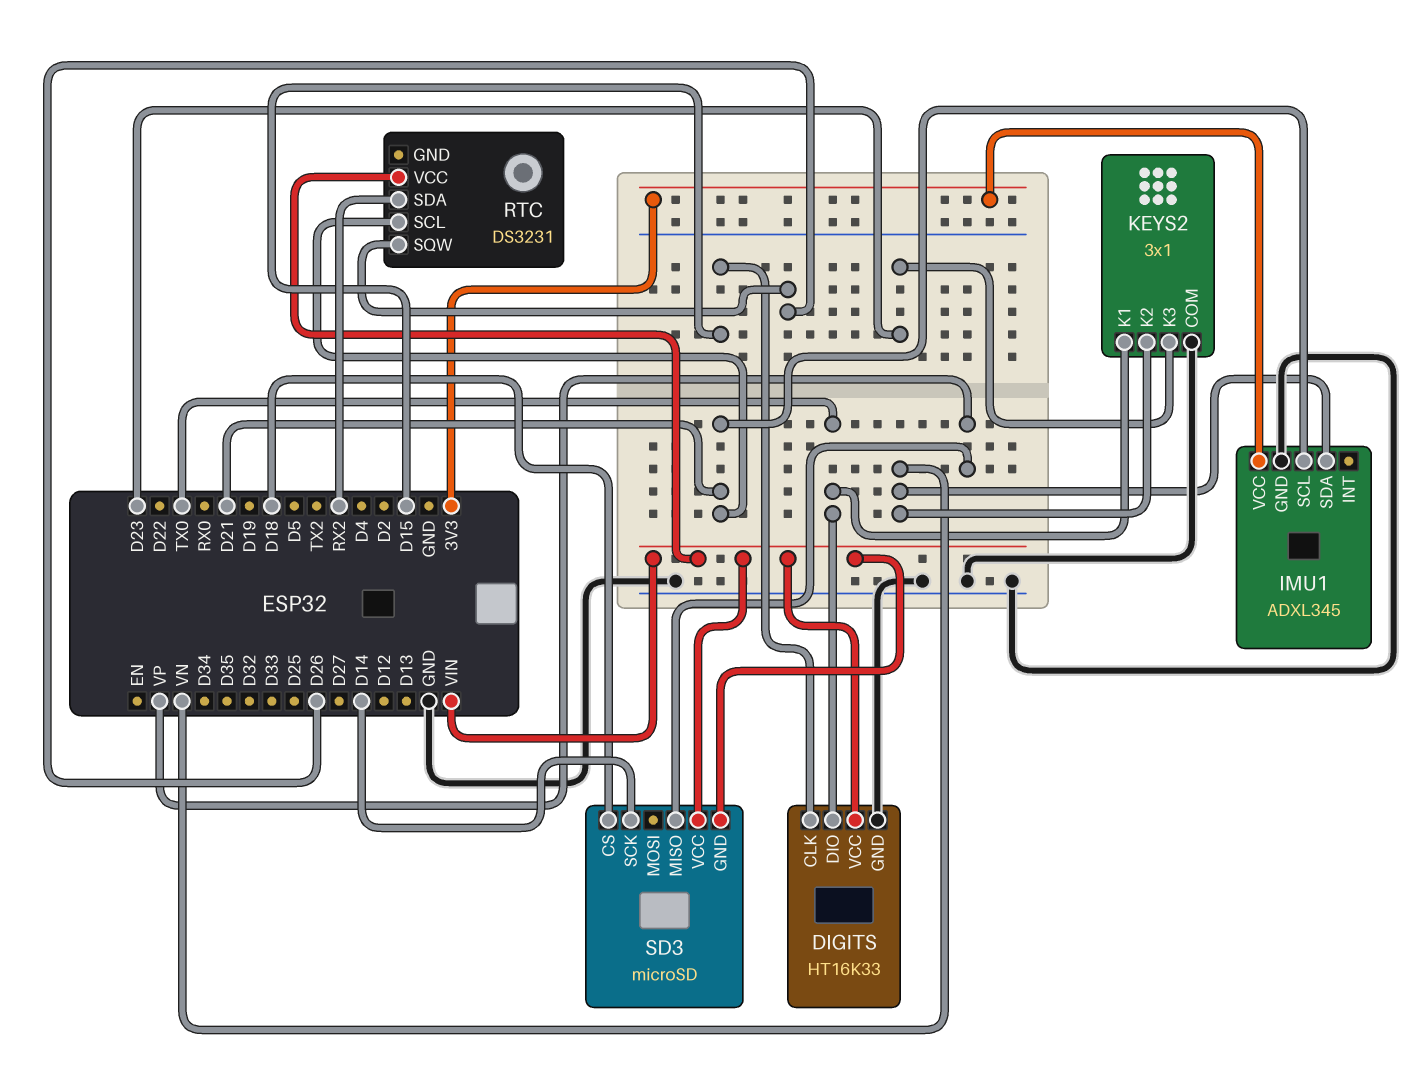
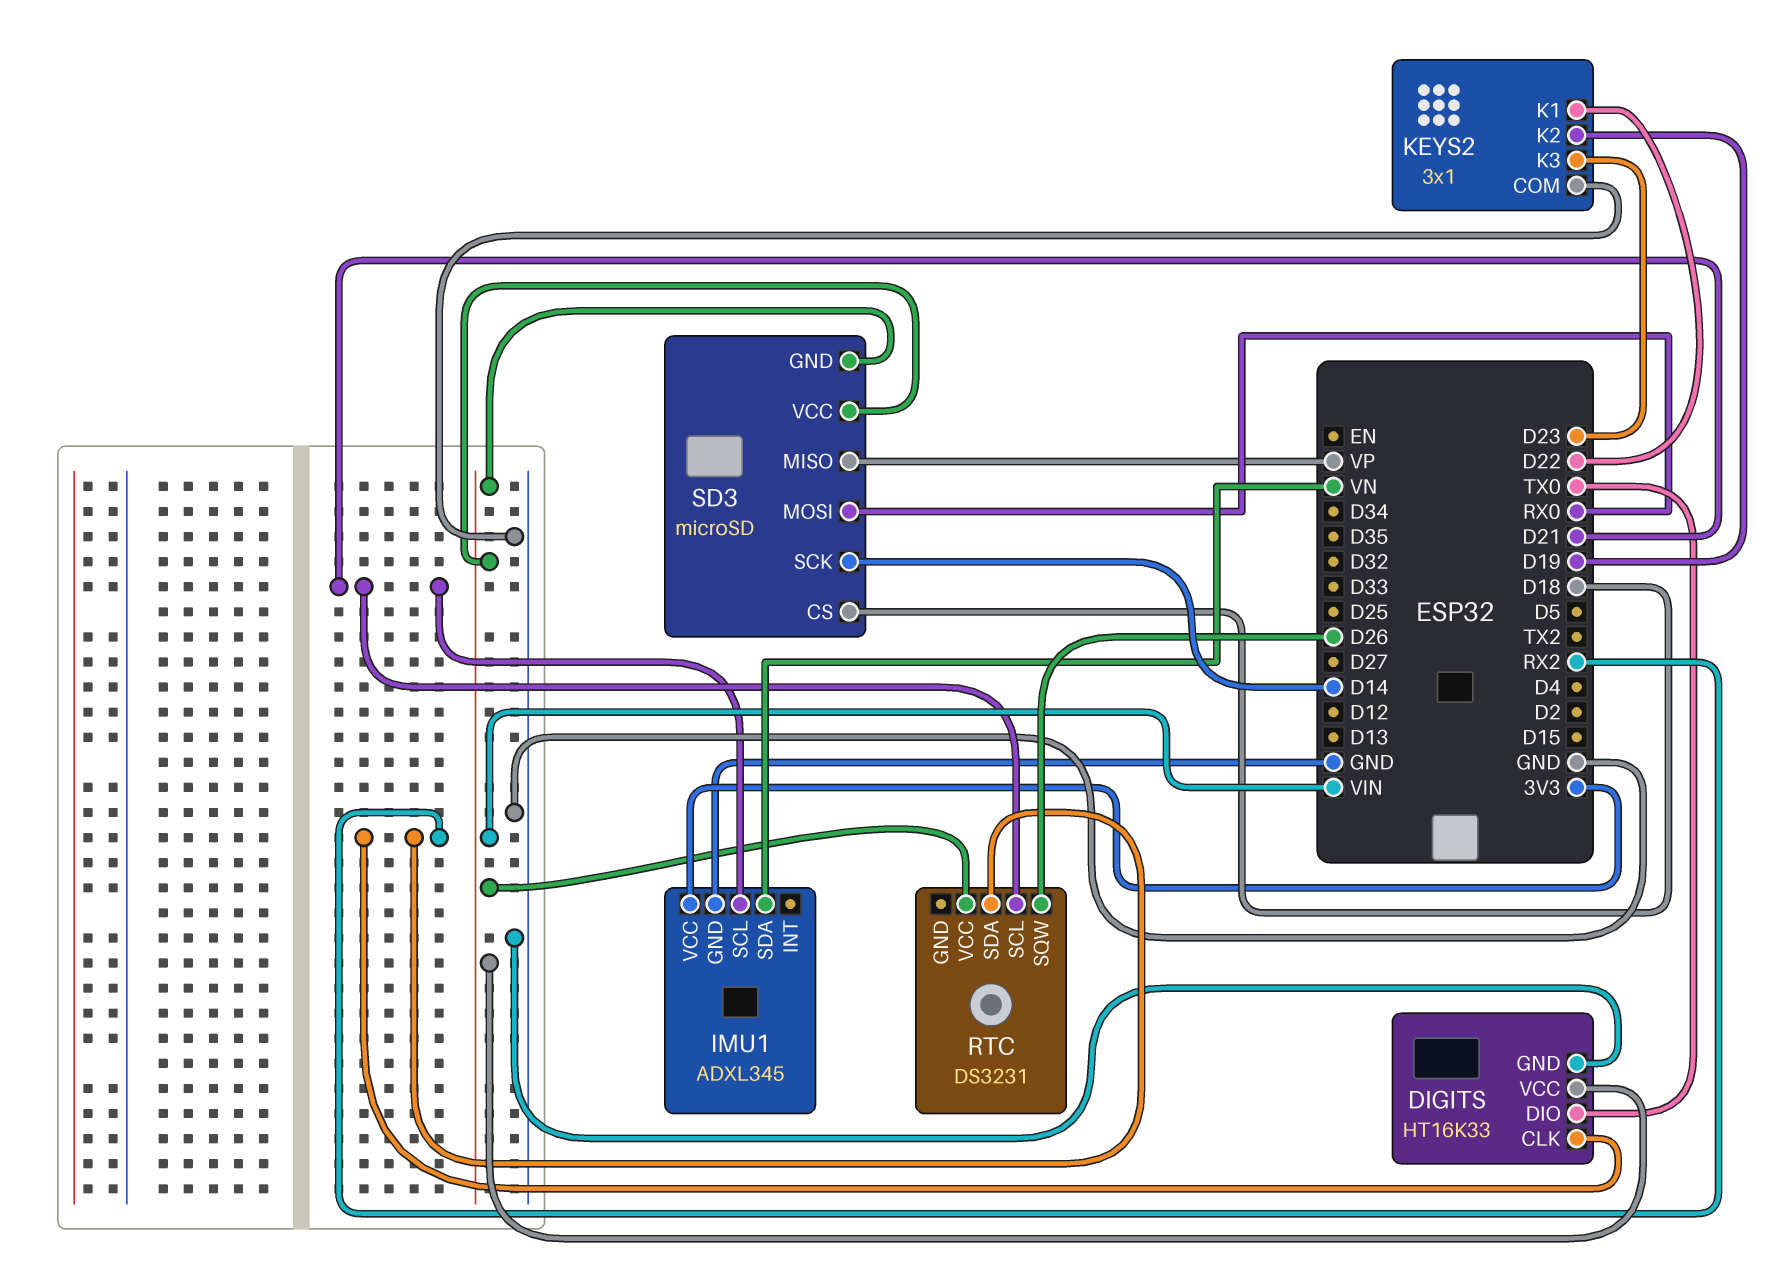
DIGITS pin CLK: D15 -> RX2
KEYS2 pin K1: TX0 -> D22
KEYS2 pin K2: VN -> D19
SD3 pin MOSI: none -> RX0

